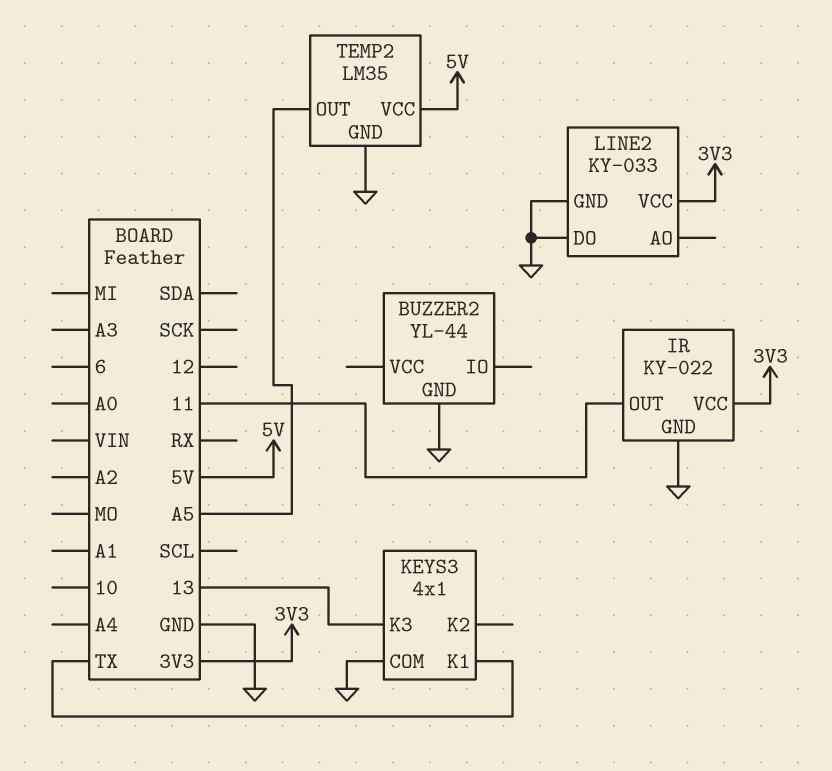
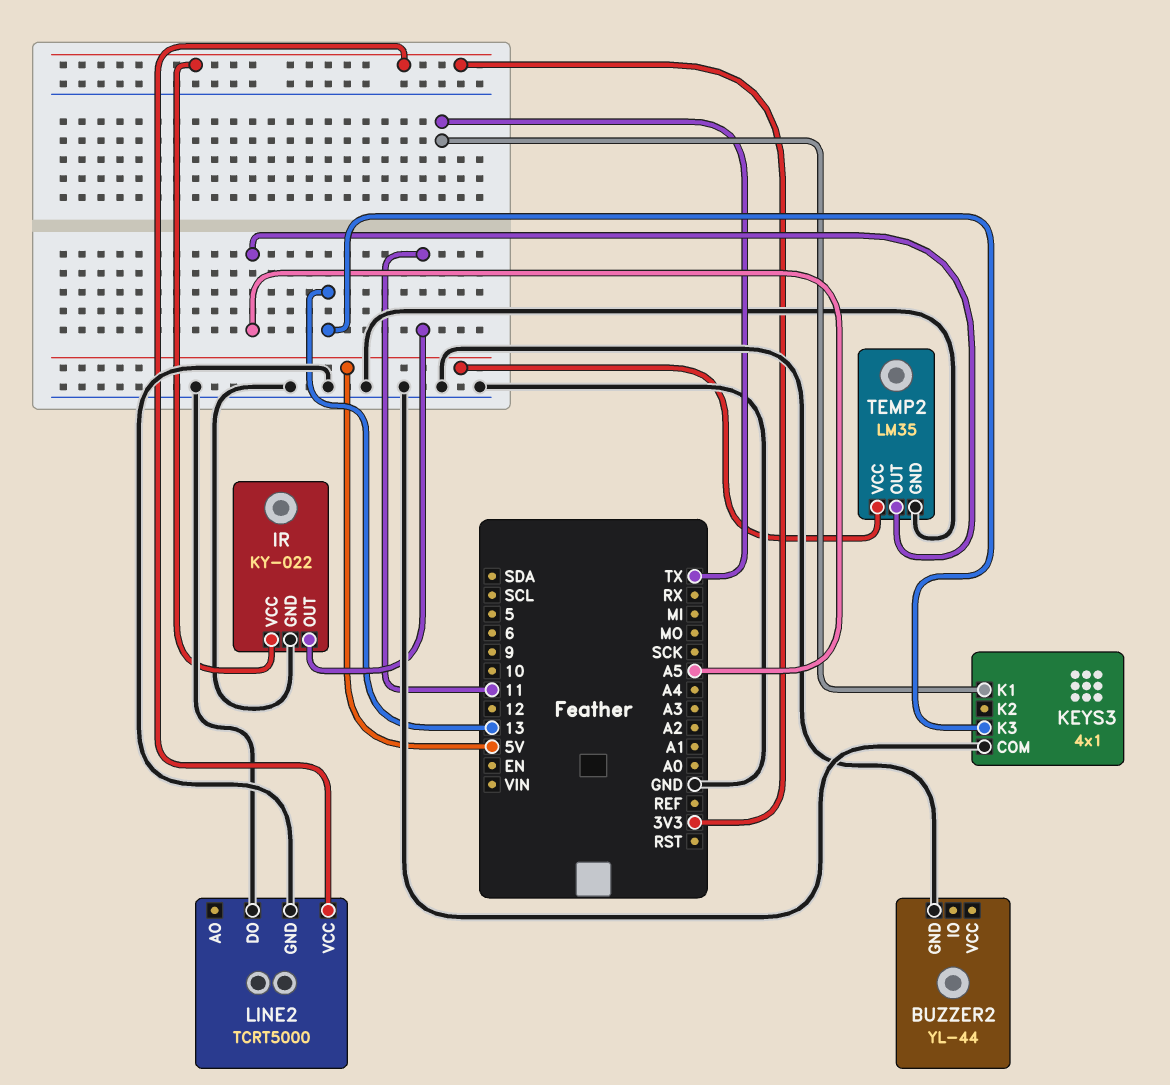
LINE2: KY-033 -> TCRT5000

